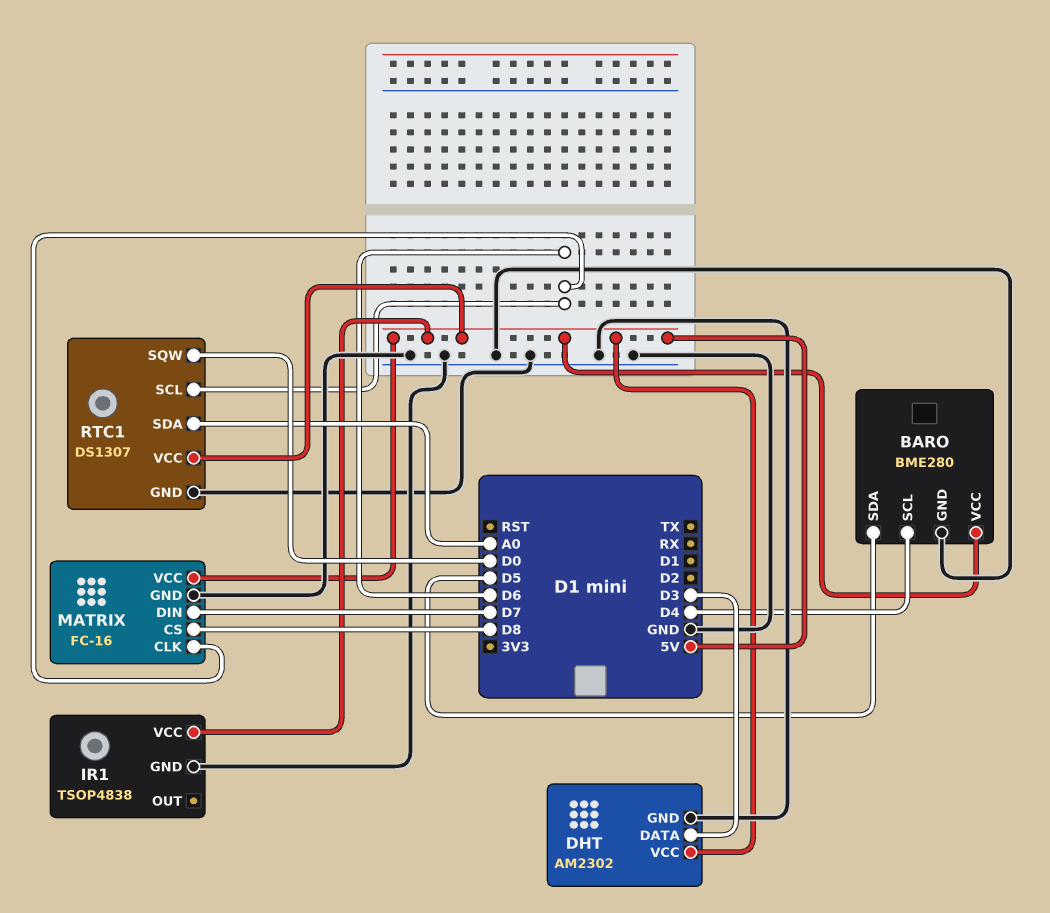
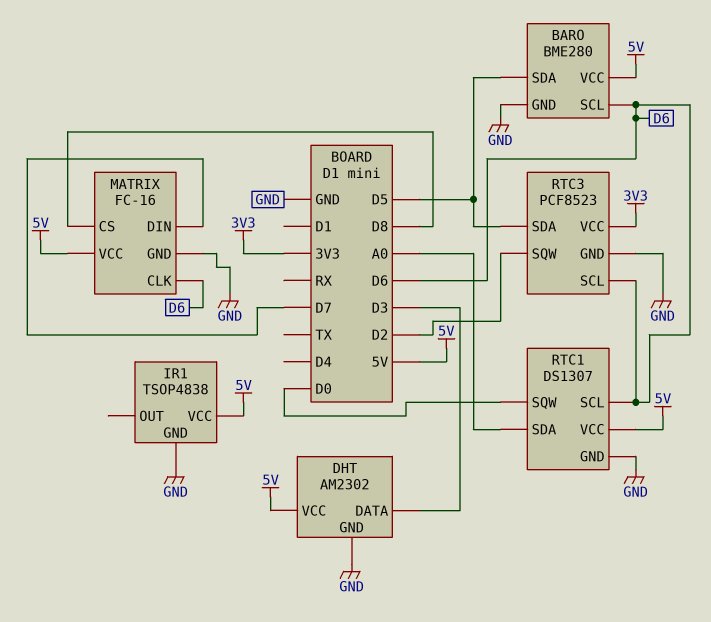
BARO pin SCL: D4 -> D6
RTC3: none -> PCF8523
RTC3 pin GND: none -> GND
RTC3 pin SCL: none -> D6
RTC3 pin SDA: none -> D5
RTC3 pin SQW: none -> D2
RTC3 pin VCC: none -> 3V3

